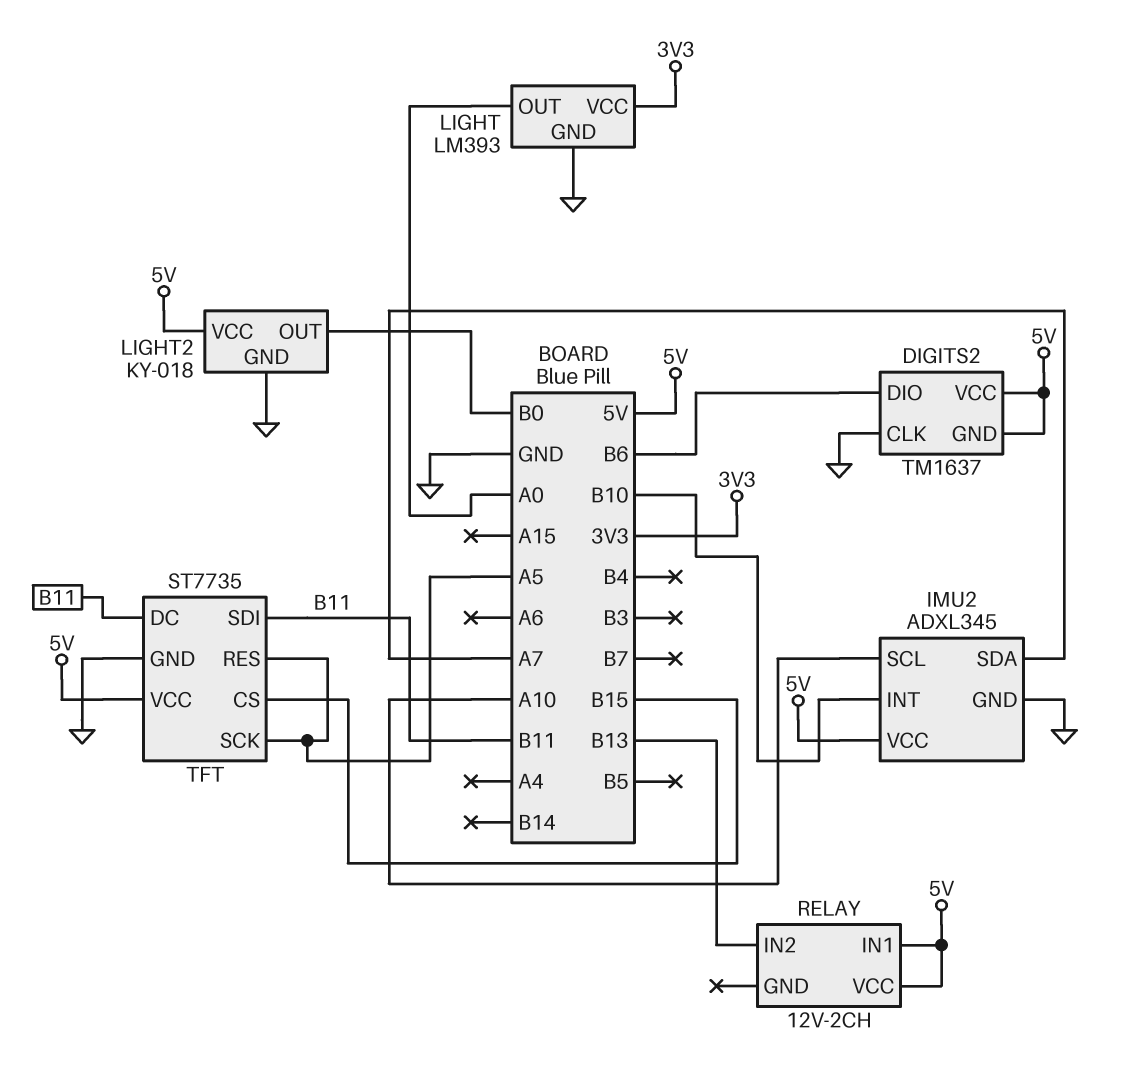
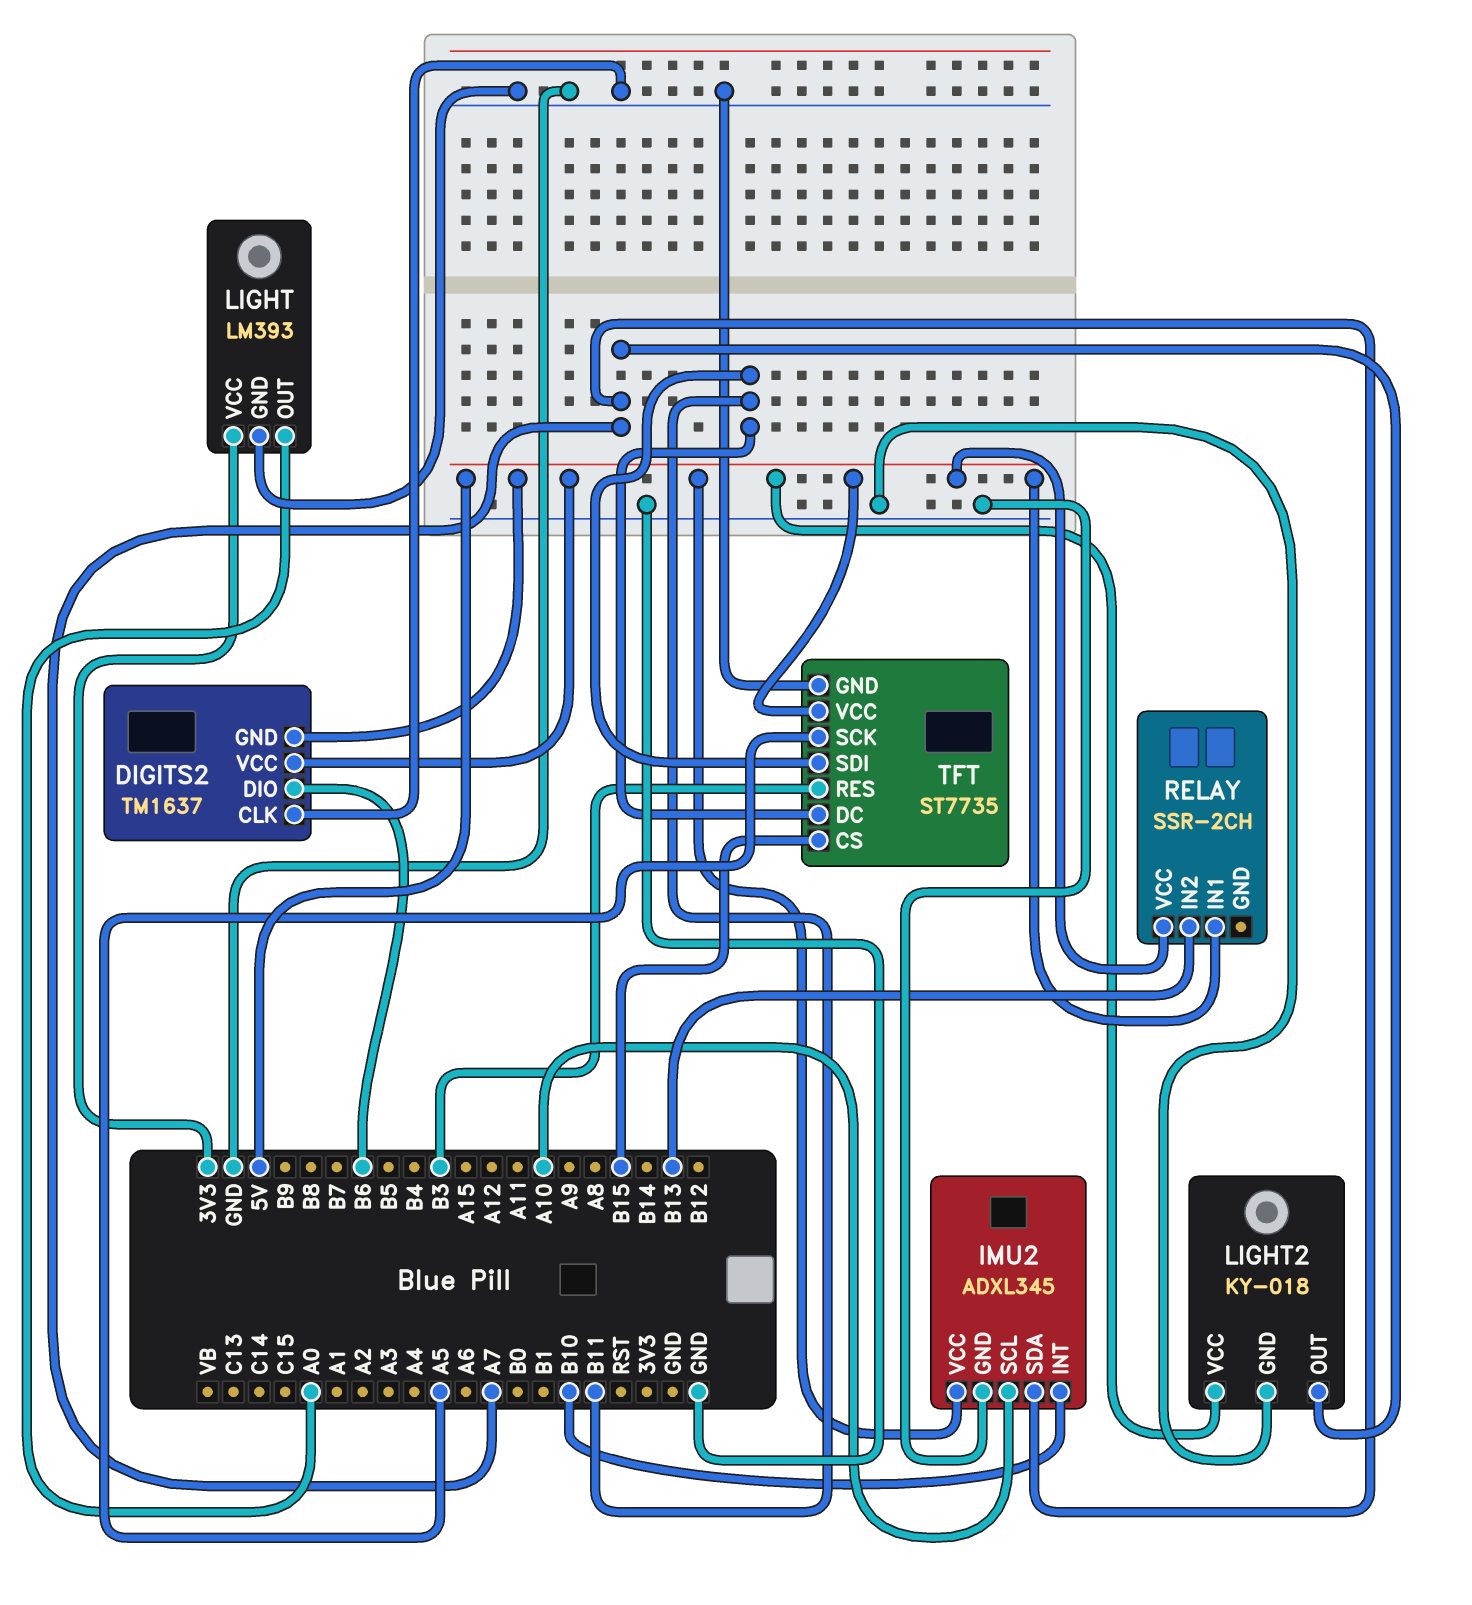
LIGHT2 pin OUT: B0 -> A7
RELAY: 12V-2CH -> SSR-2CH
TFT pin RES: A5 -> B3

